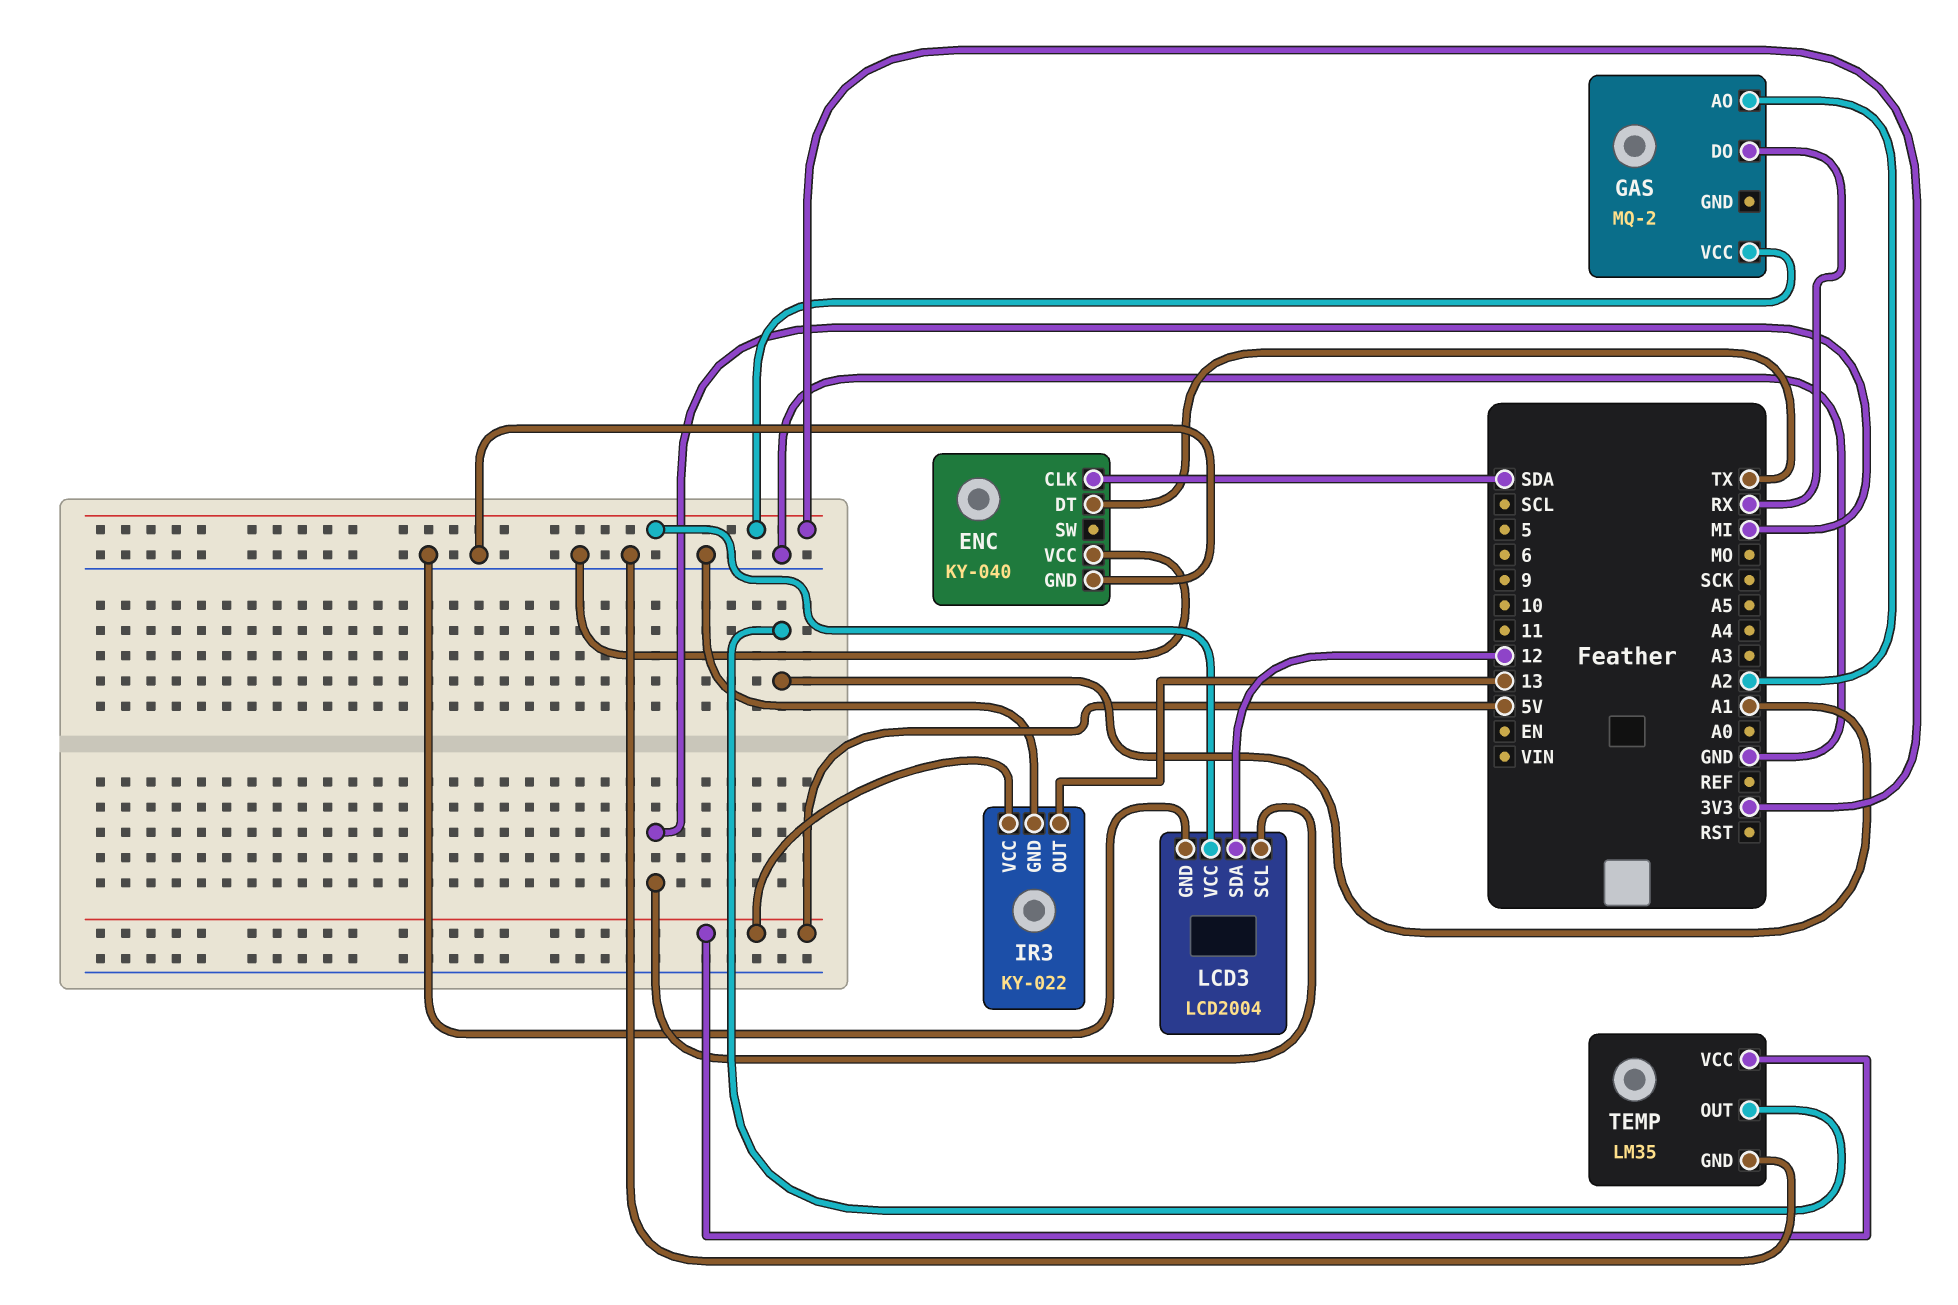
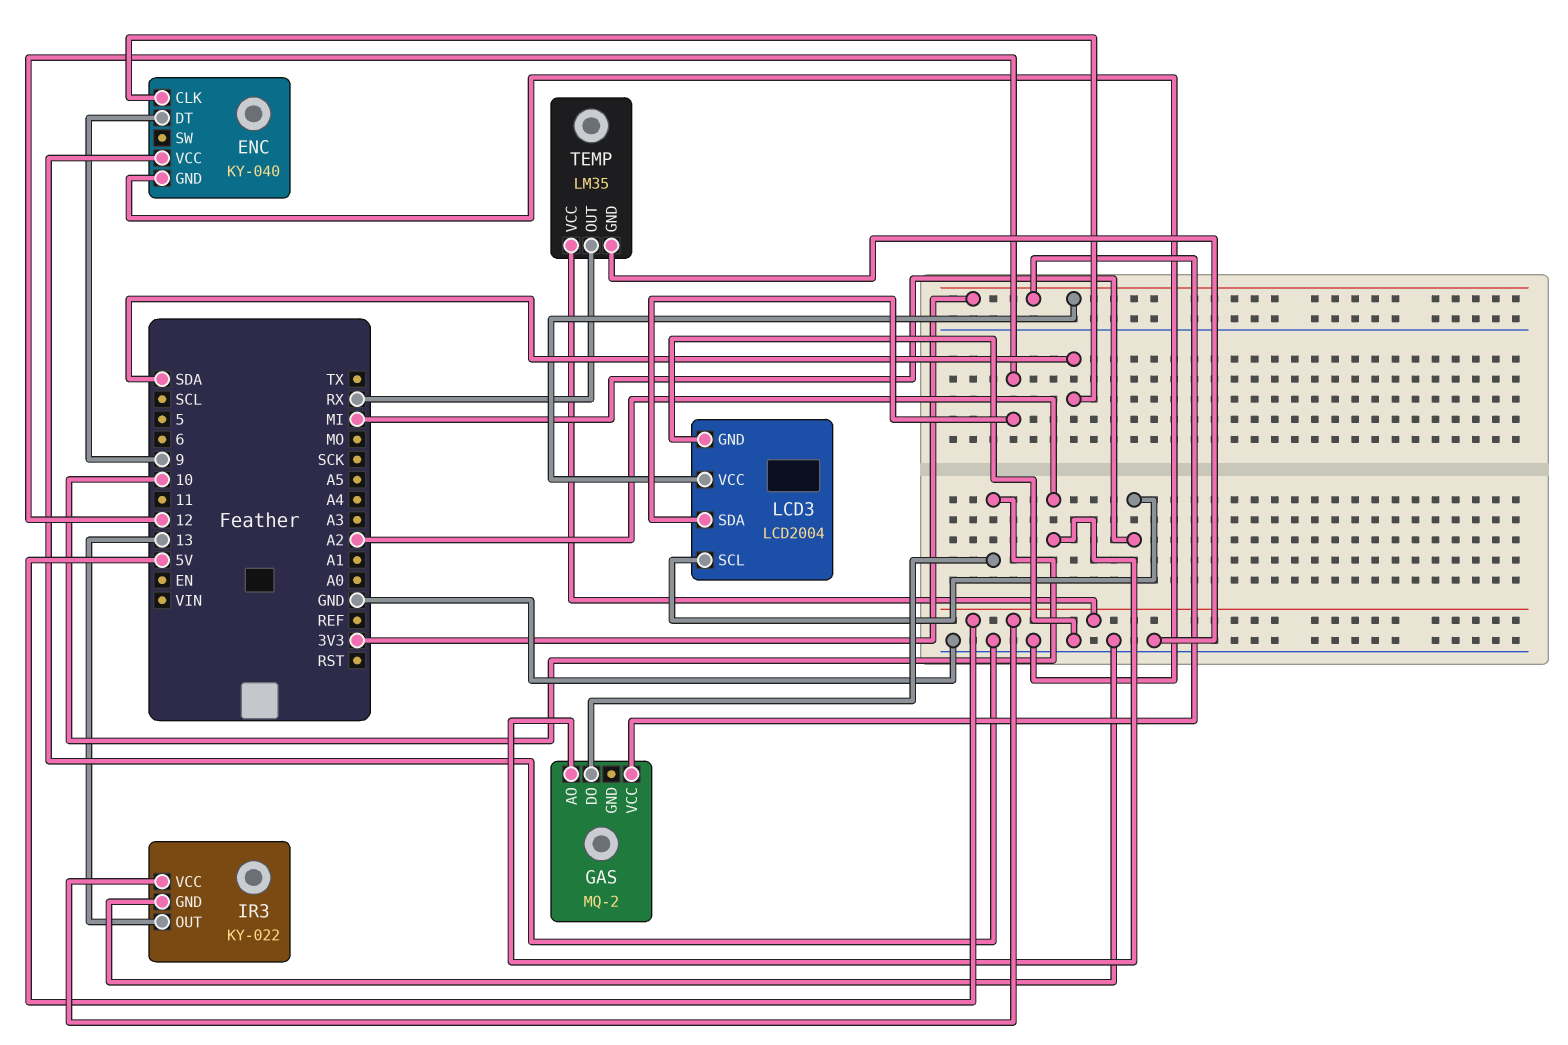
ENC pin DT: TX -> 9
GAS pin DO: RX -> 10
TEMP pin OUT: A1 -> RX

